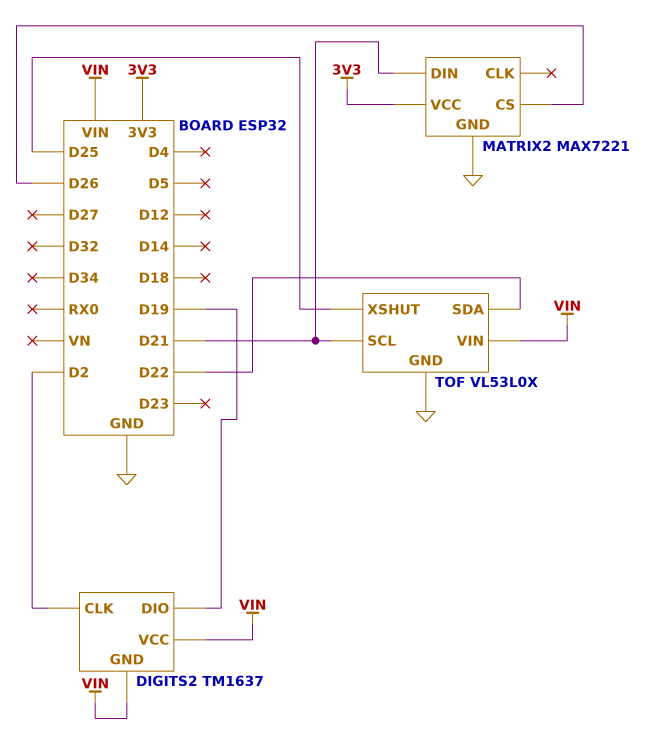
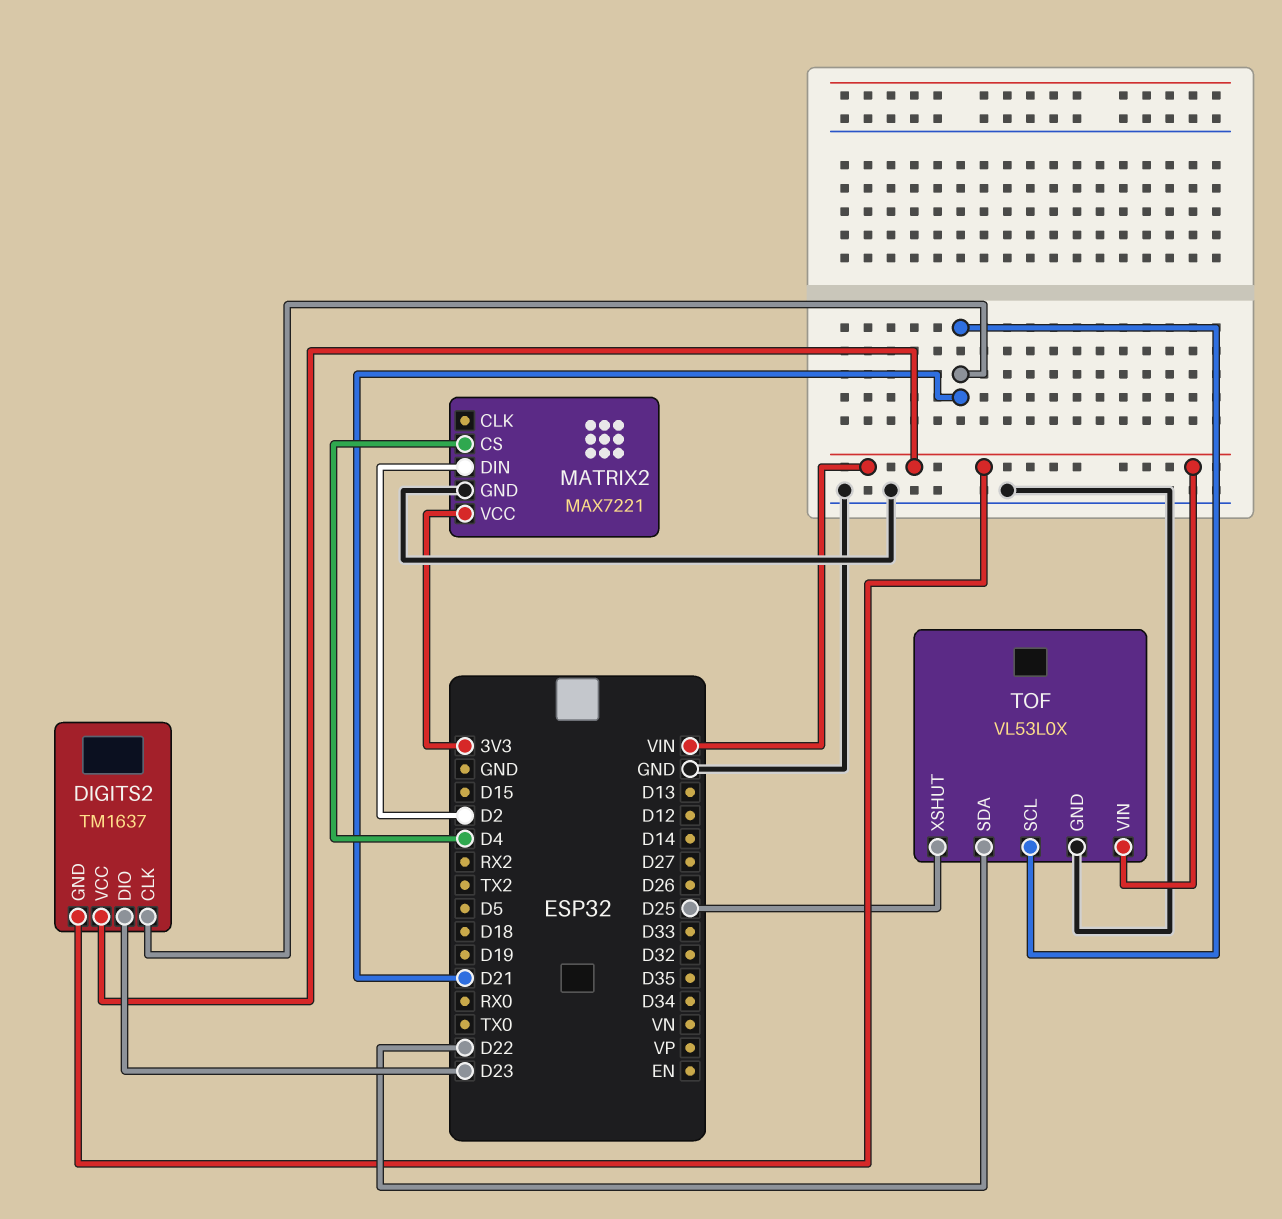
DIGITS2 pin CLK: D2 -> D21
DIGITS2 pin DIO: D19 -> D23
MATRIX2 pin CS: D26 -> D4
MATRIX2 pin DIN: D21 -> D2

